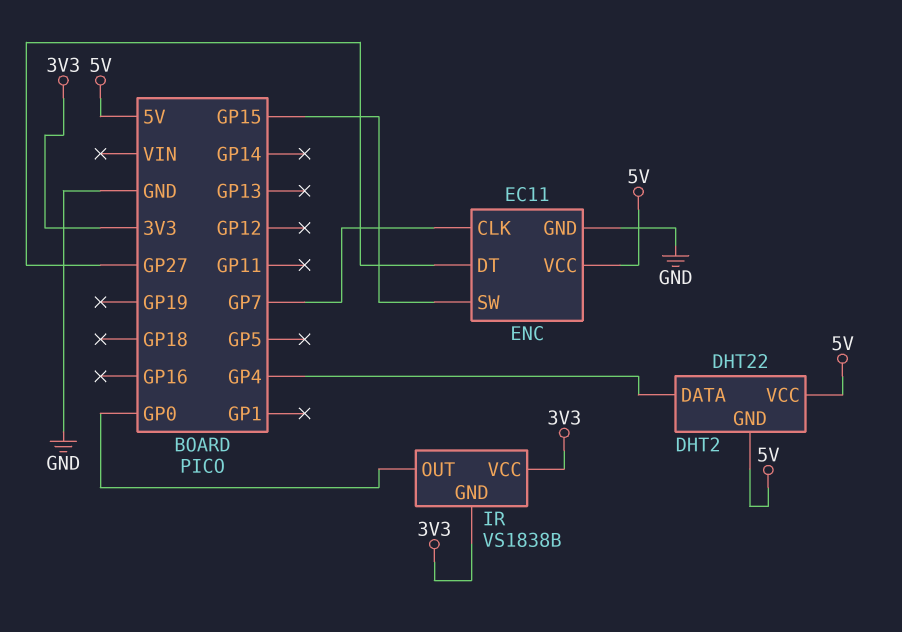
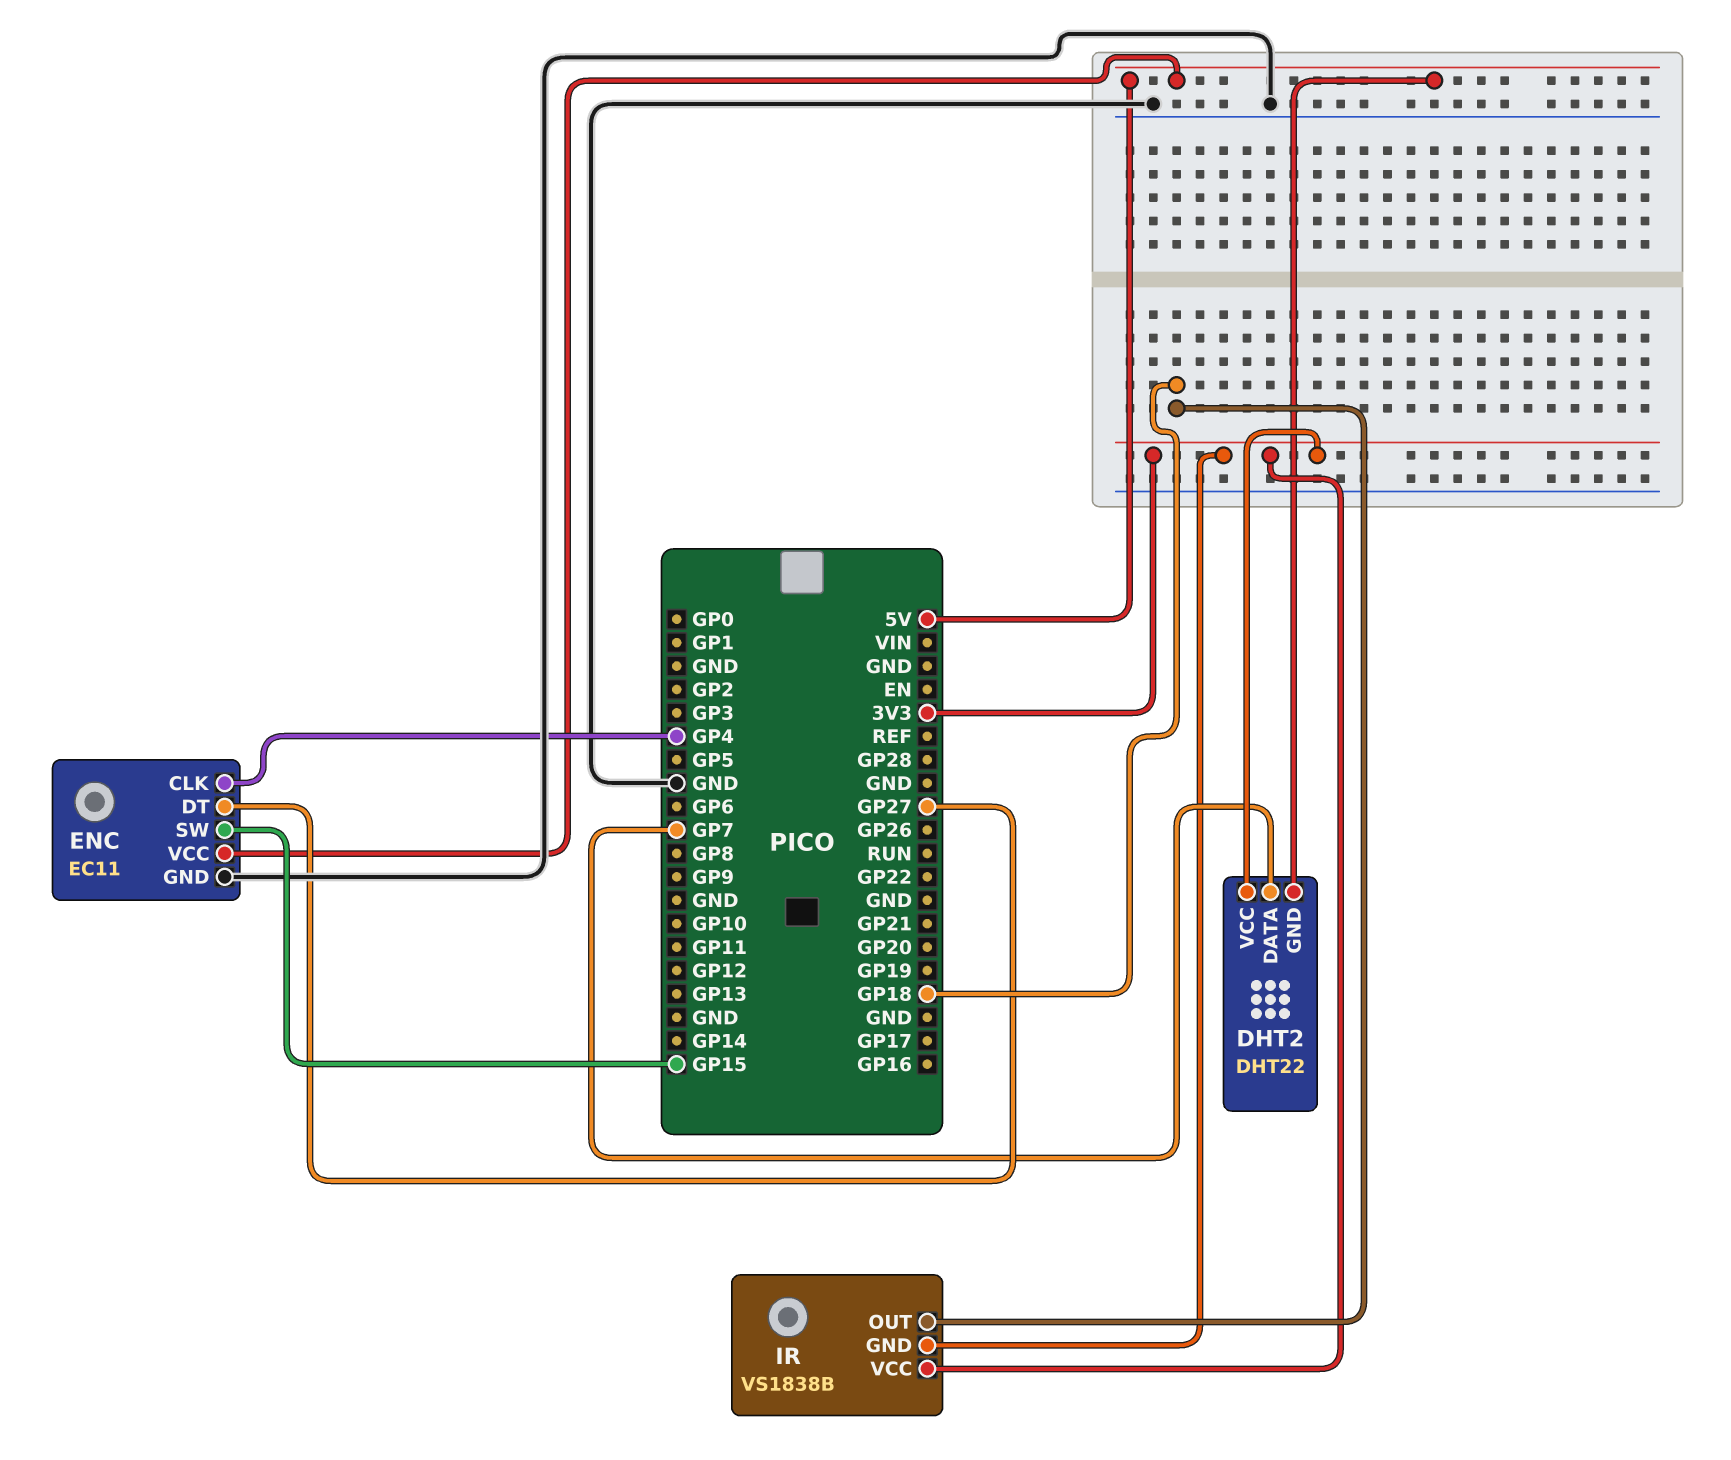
DHT2 pin DATA: GP4 -> GP7
DHT2 pin VCC: 5V -> 3V3
ENC pin CLK: GP7 -> GP4
IR pin OUT: GP0 -> GP18

